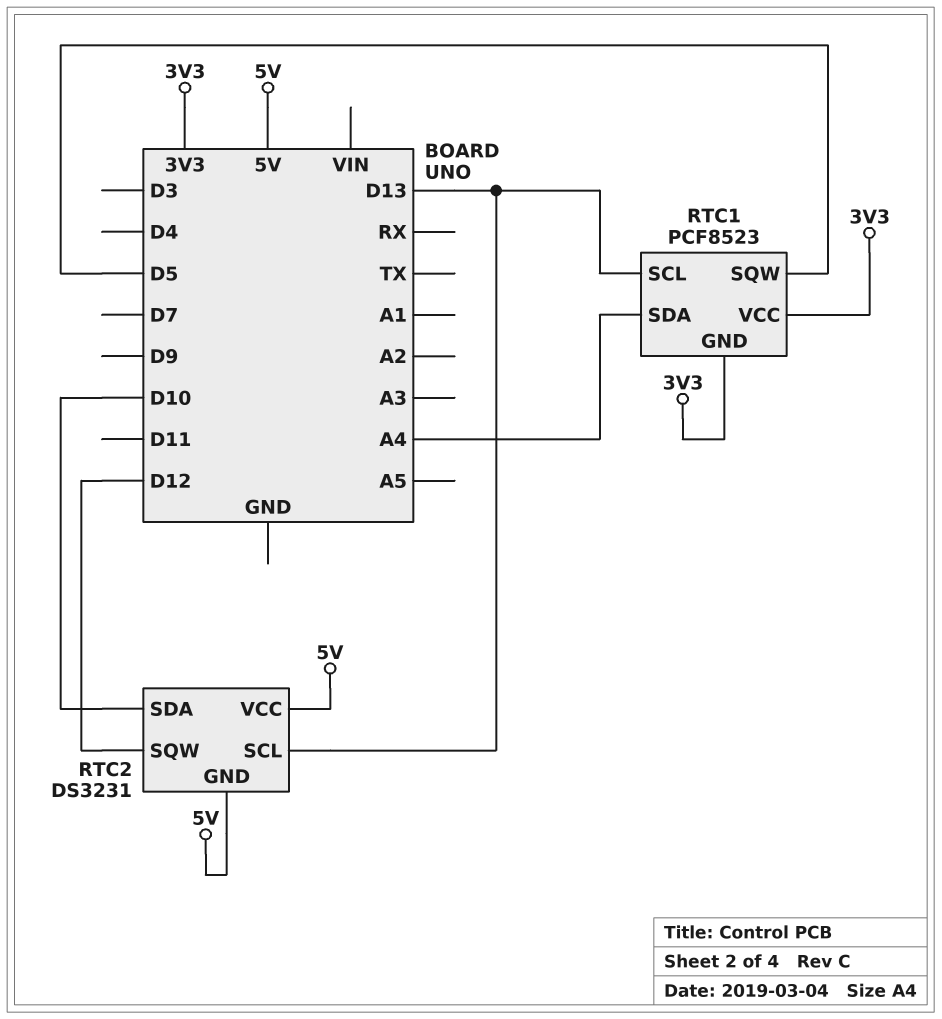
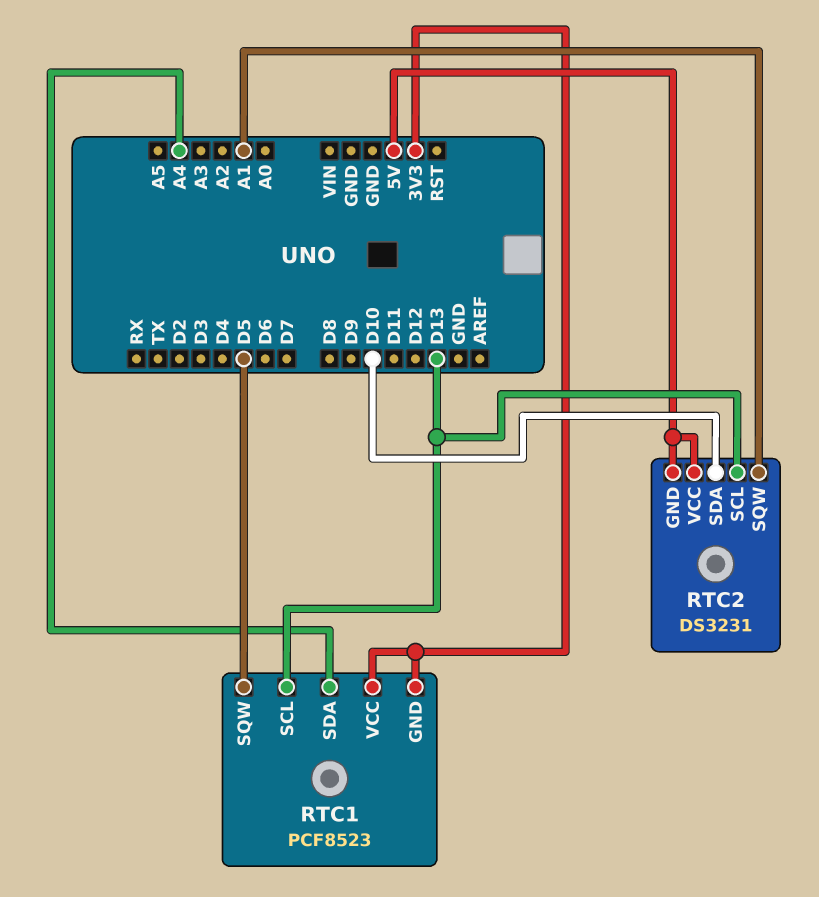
RTC2 pin SQW: D12 -> A1

